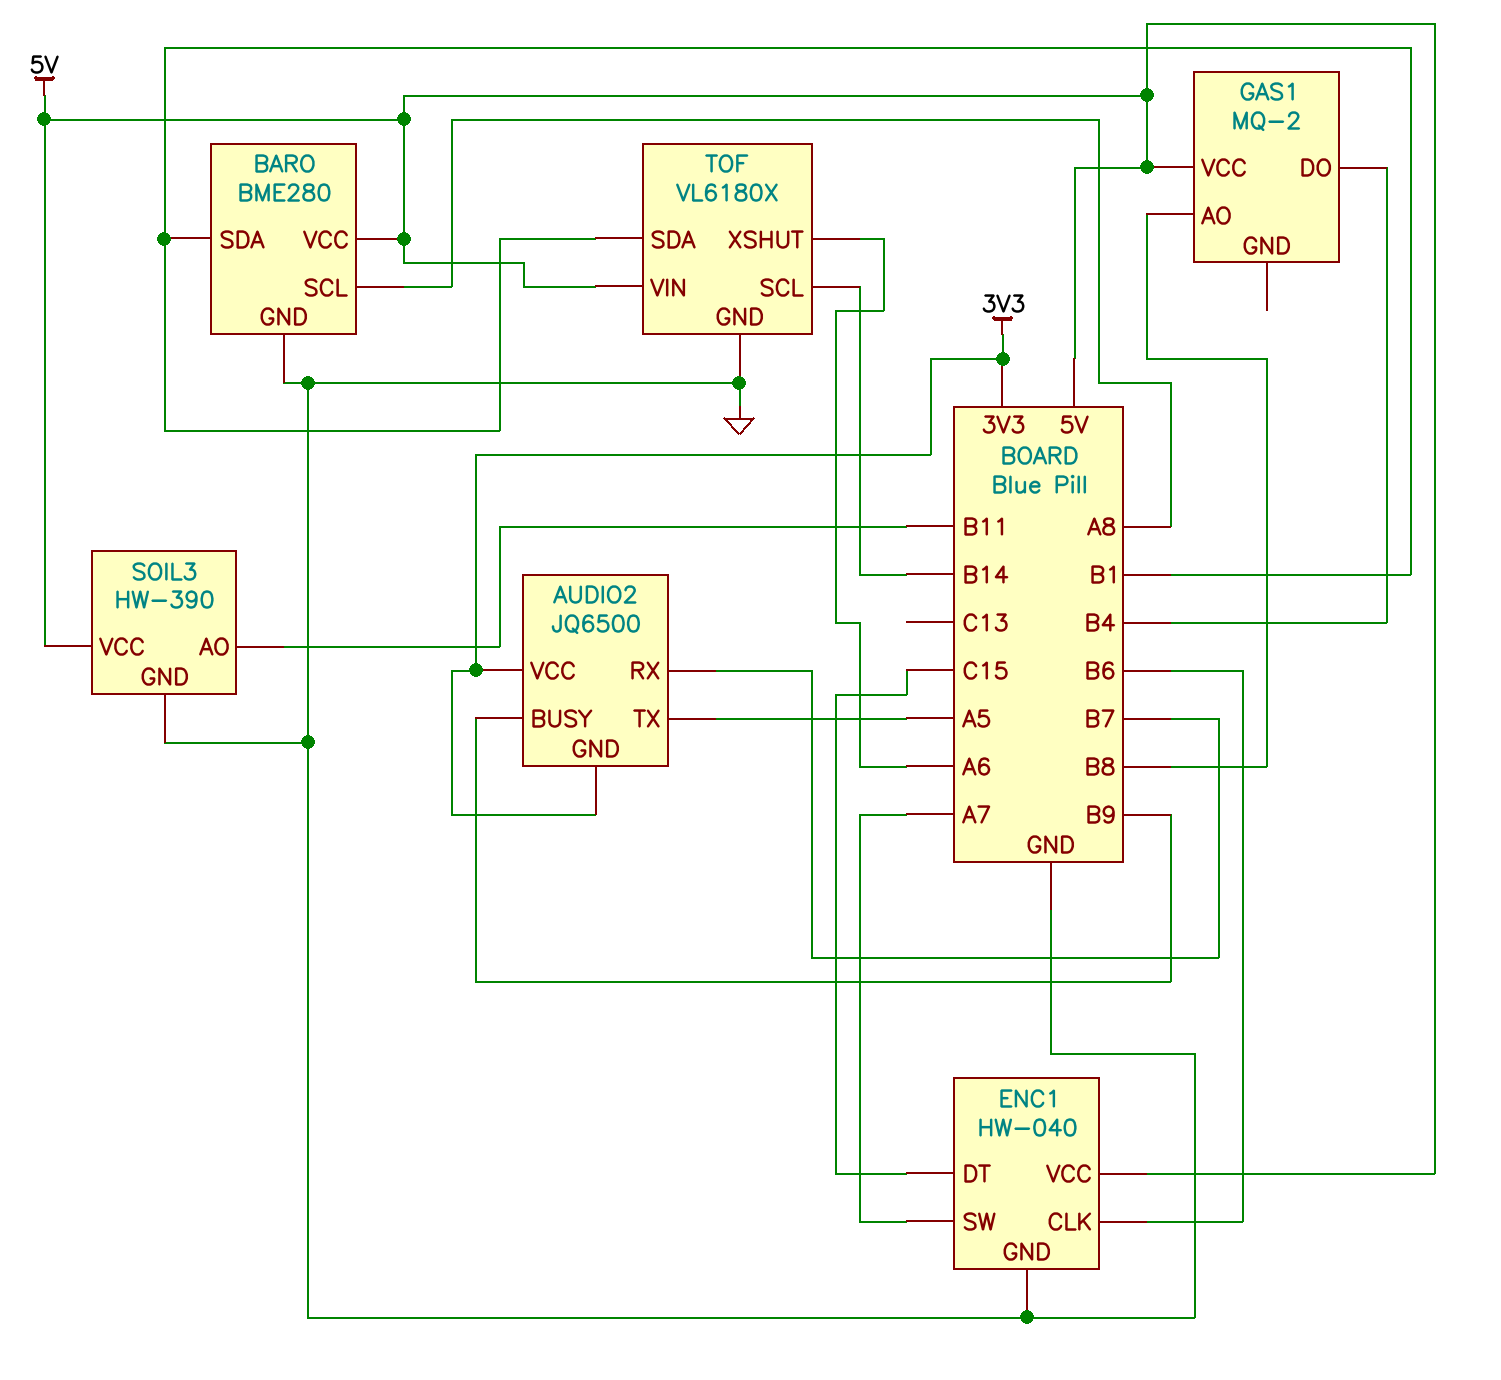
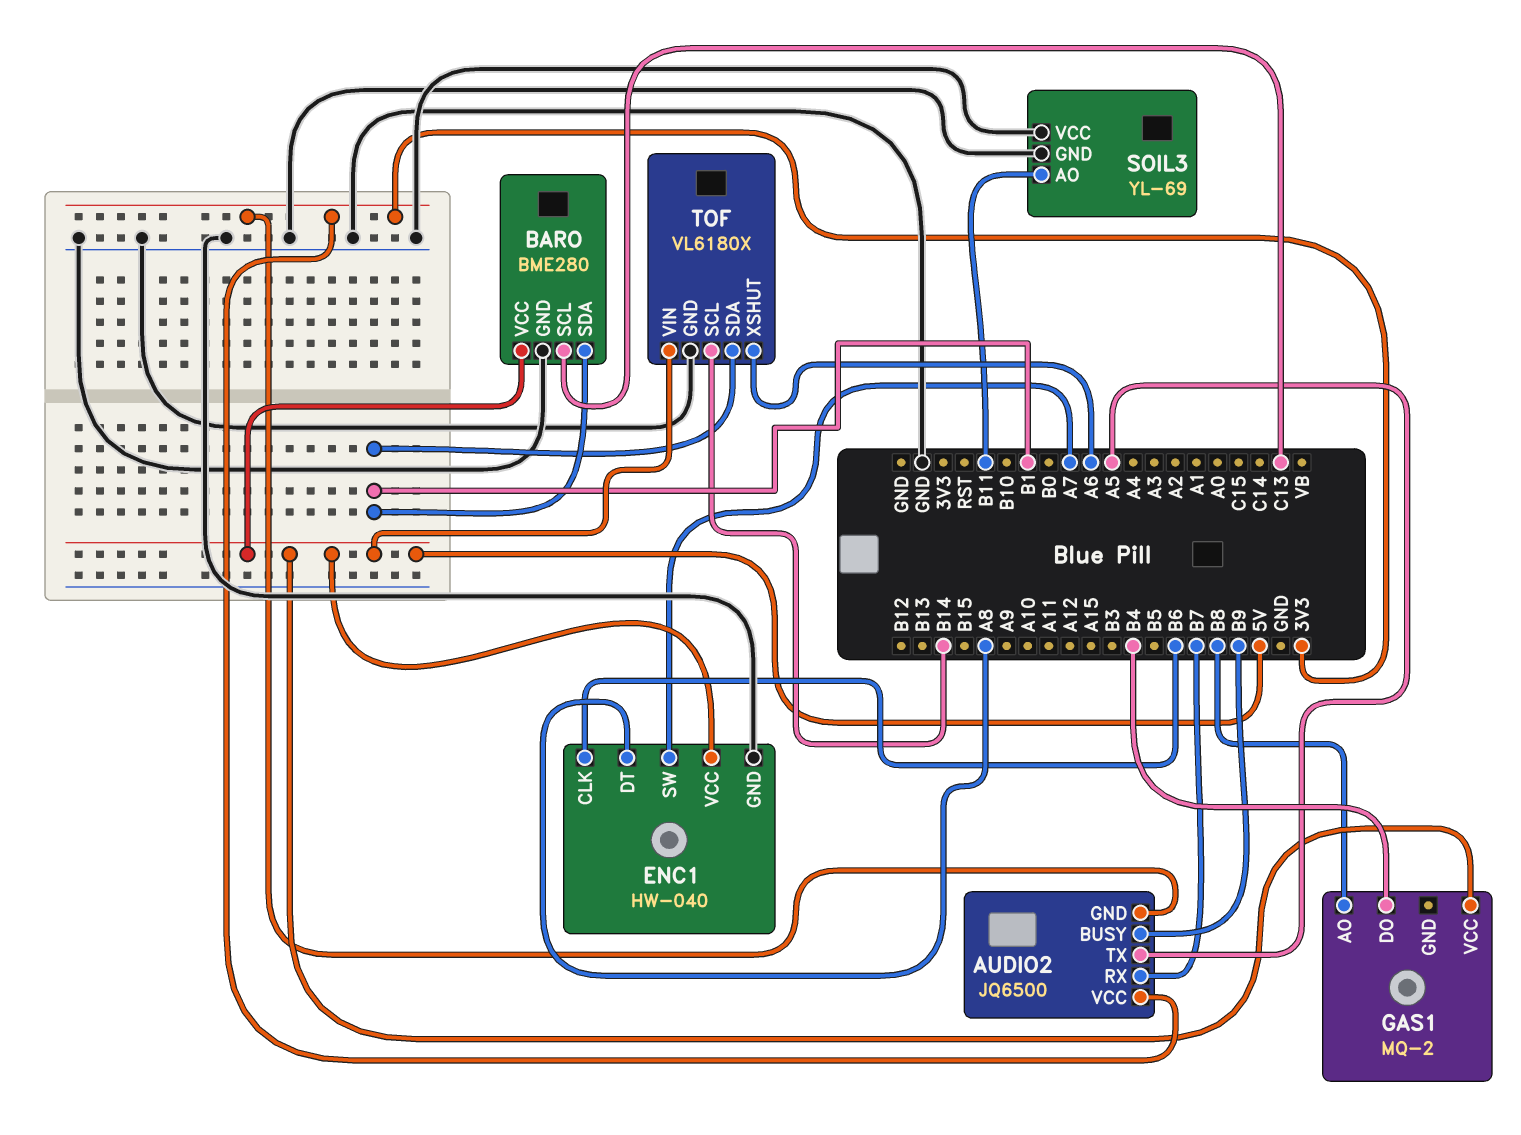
BARO pin SCL: A8 -> C13
ENC1 pin DT: C15 -> A8
SOIL3: HW-390 -> YL-69
SOIL3 pin VCC: 5V -> GND

